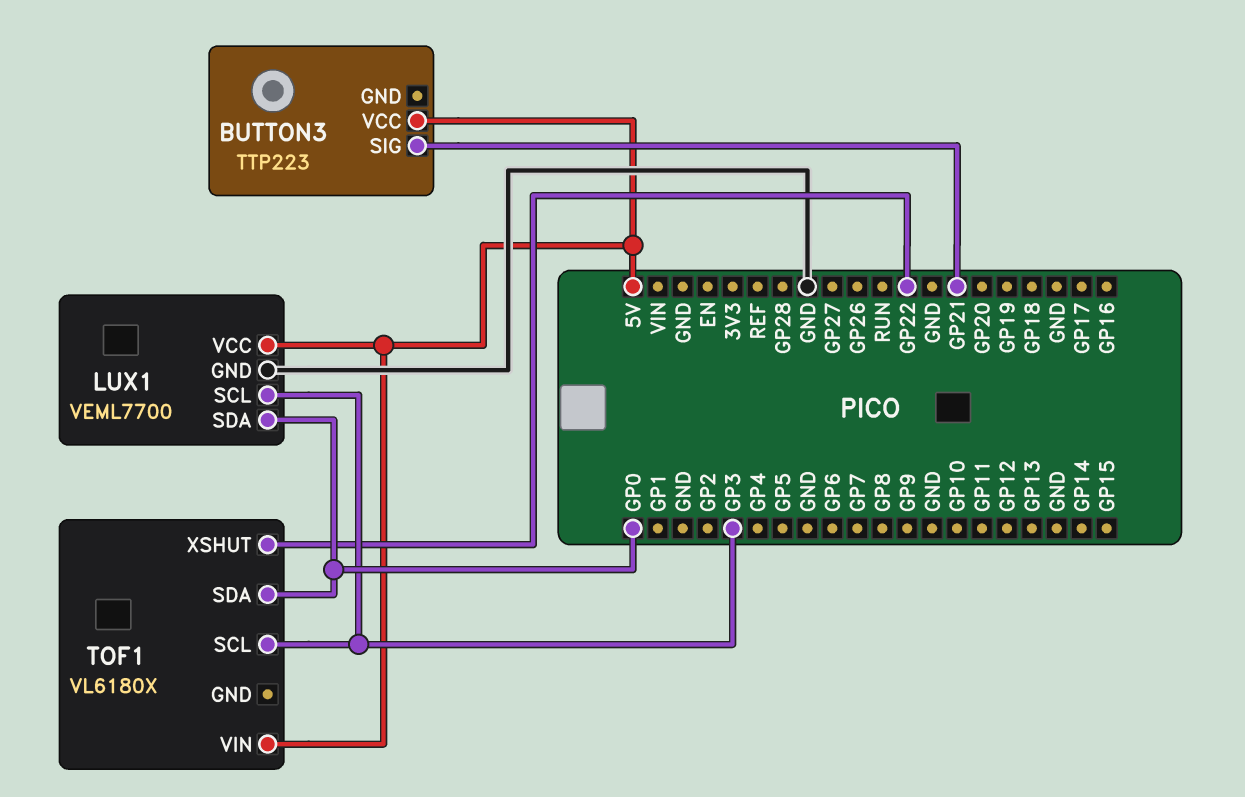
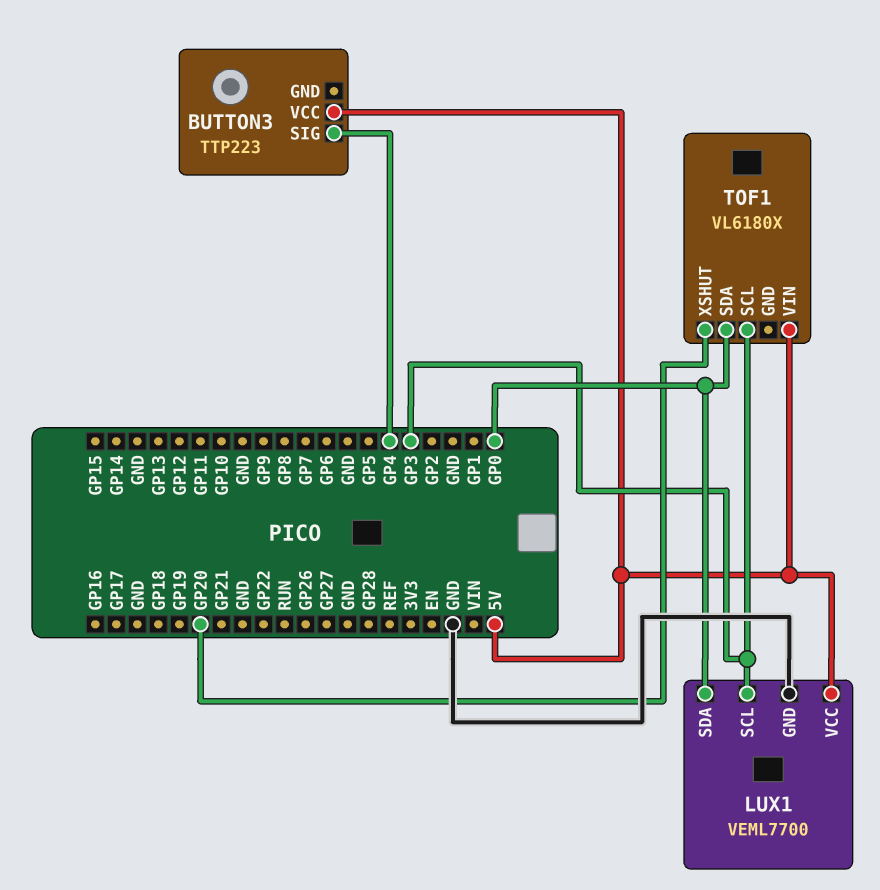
BUTTON3 pin SIG: GP21 -> GP4
TOF1 pin XSHUT: GP22 -> GP20

